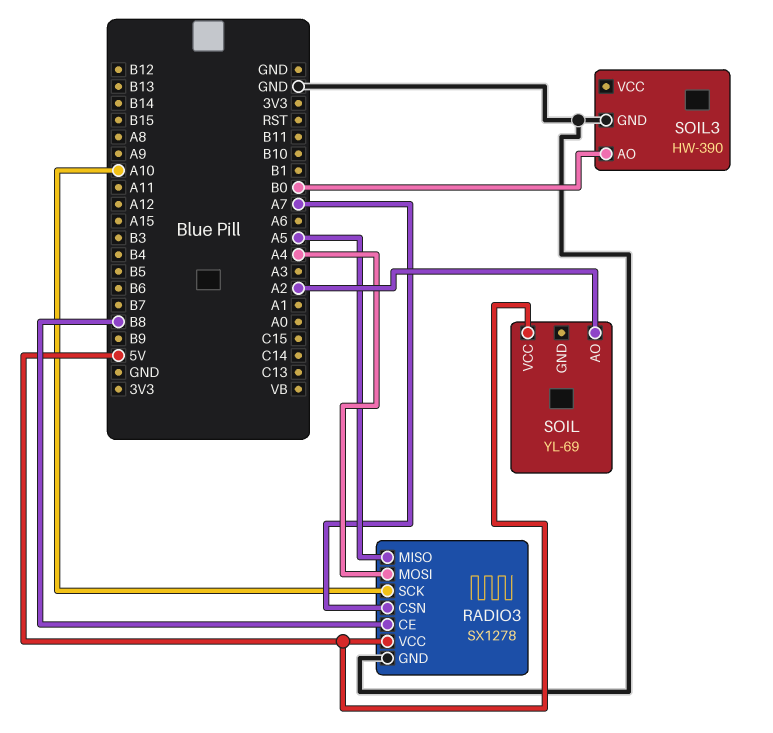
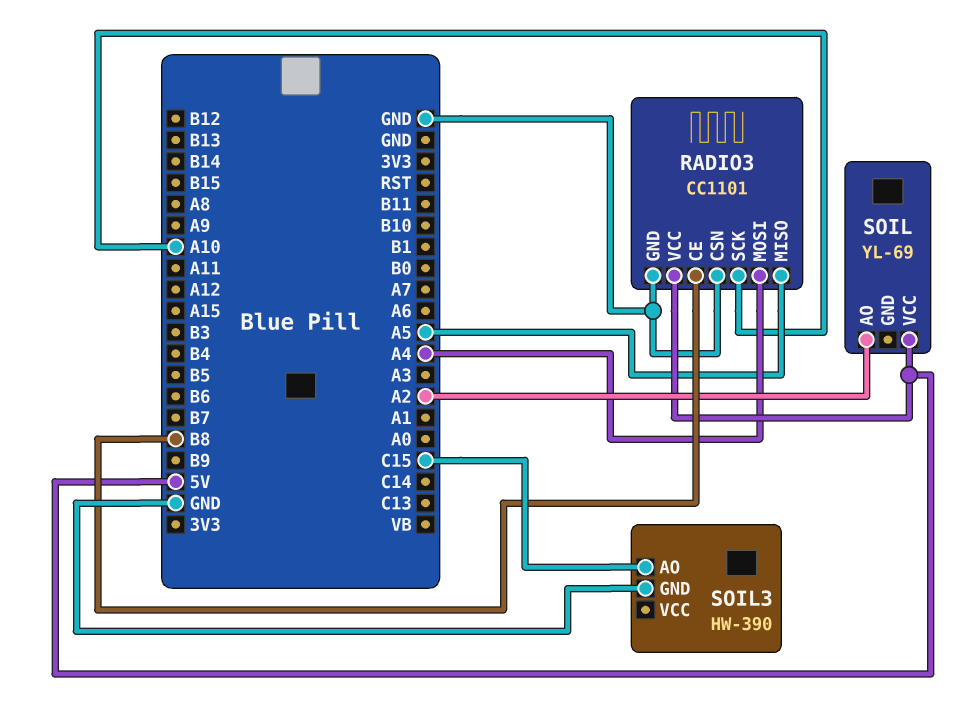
RADIO3: SX1278 -> CC1101
RADIO3 pin CSN: A7 -> GND
SOIL3 pin AO: B0 -> C15

